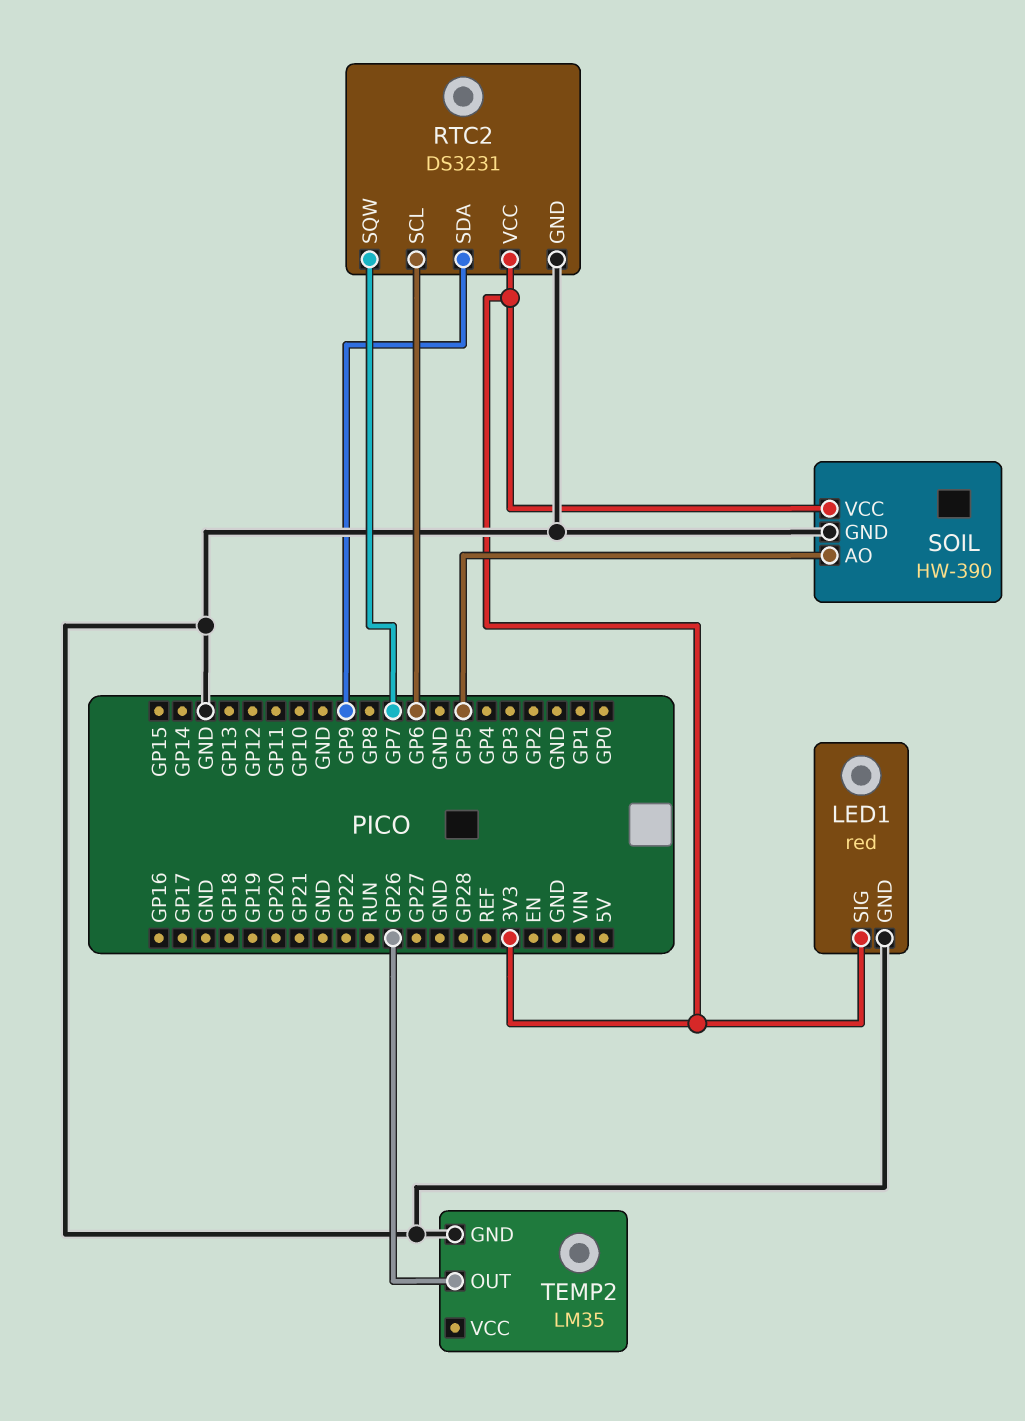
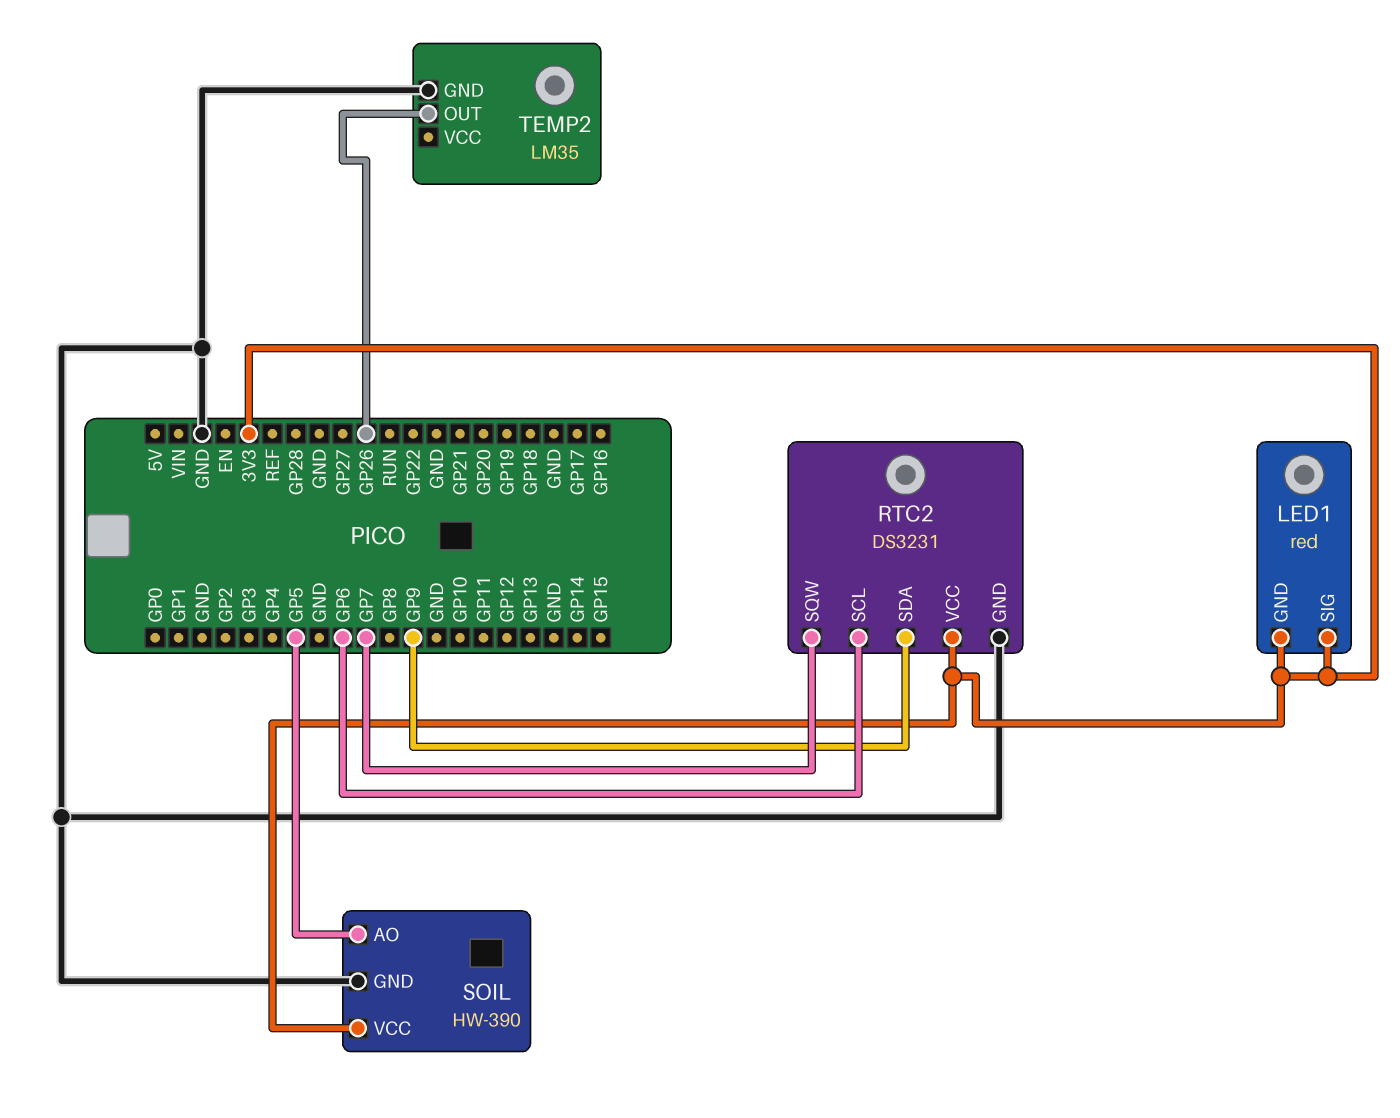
LED1 pin GND: GND -> 3V3

